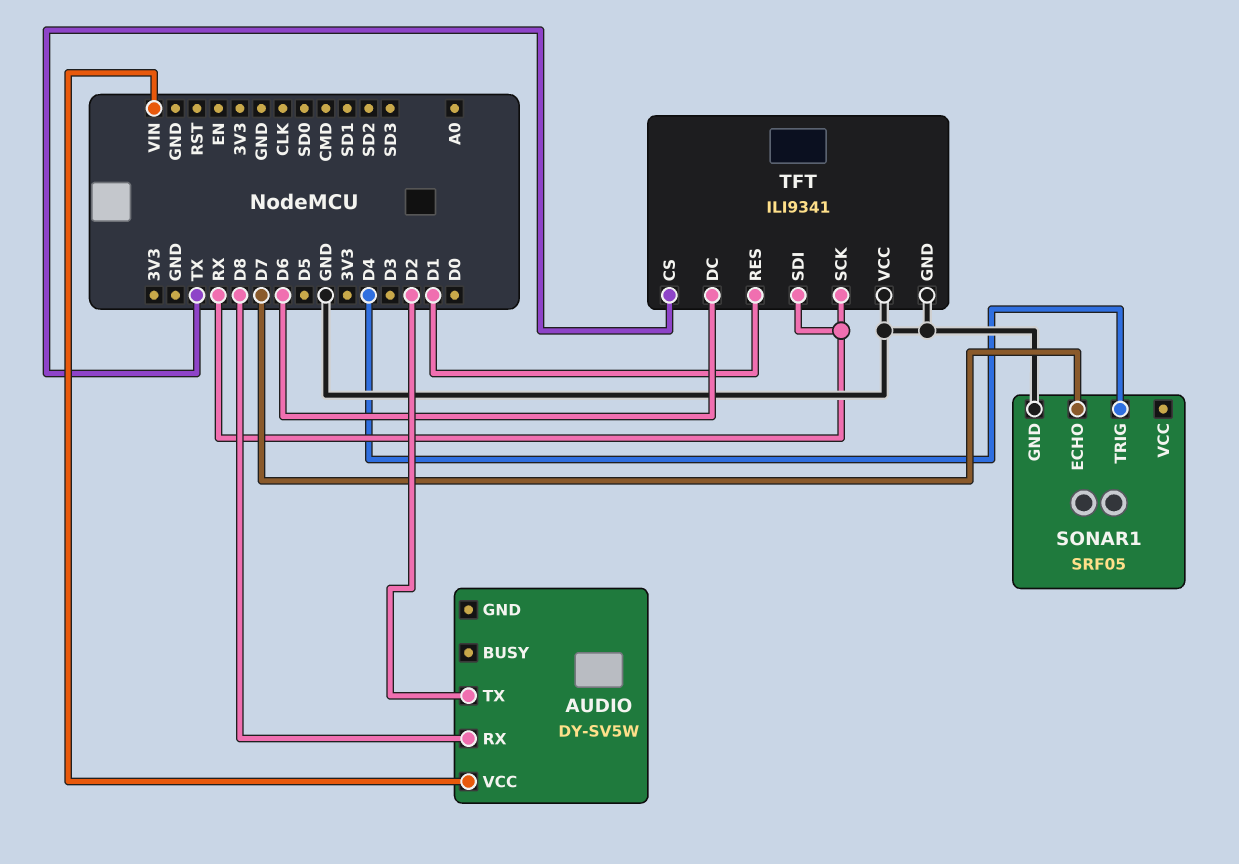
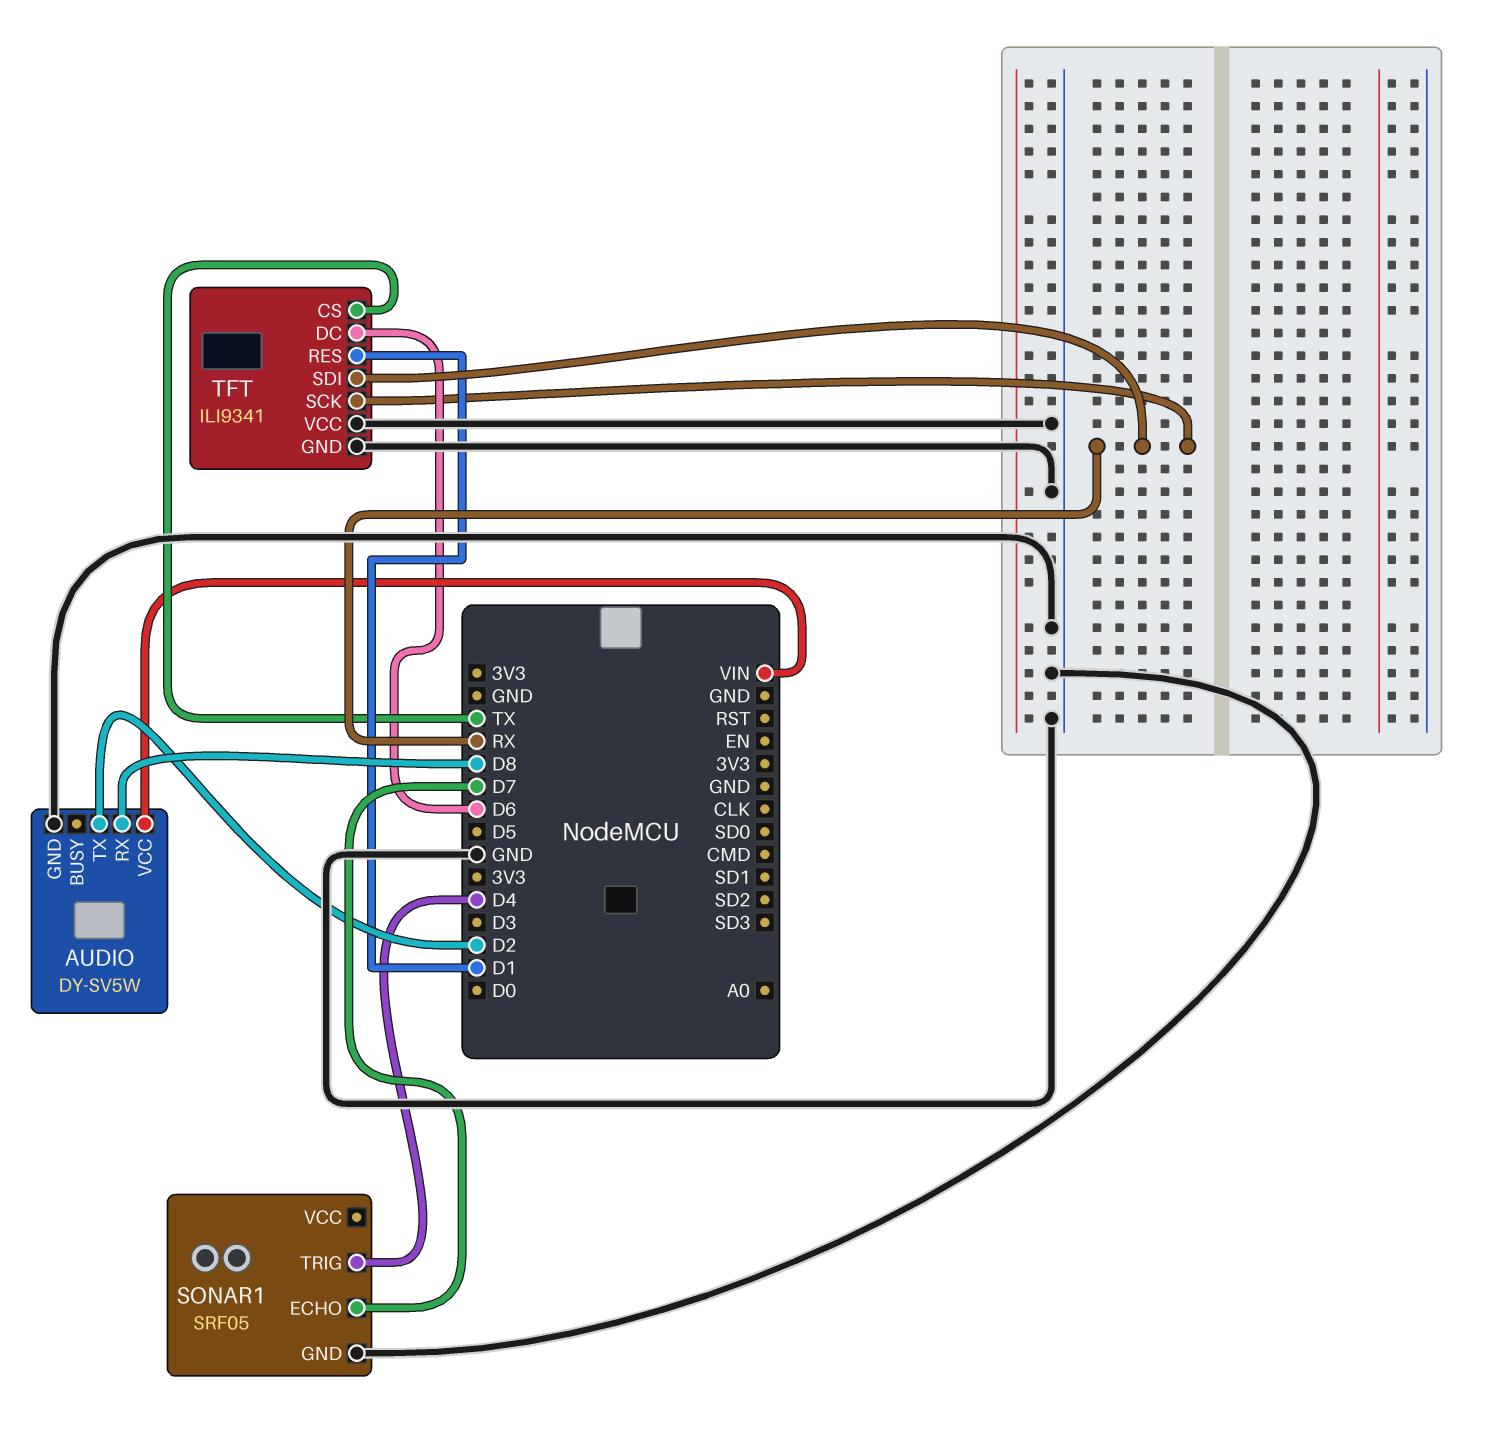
AUDIO pin GND: none -> GND

